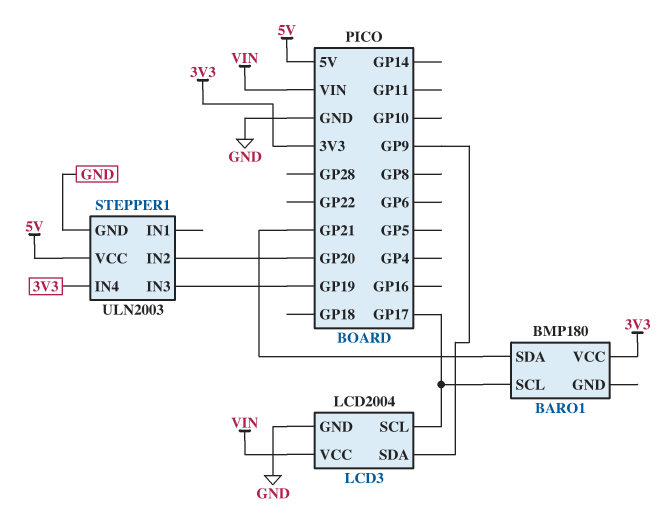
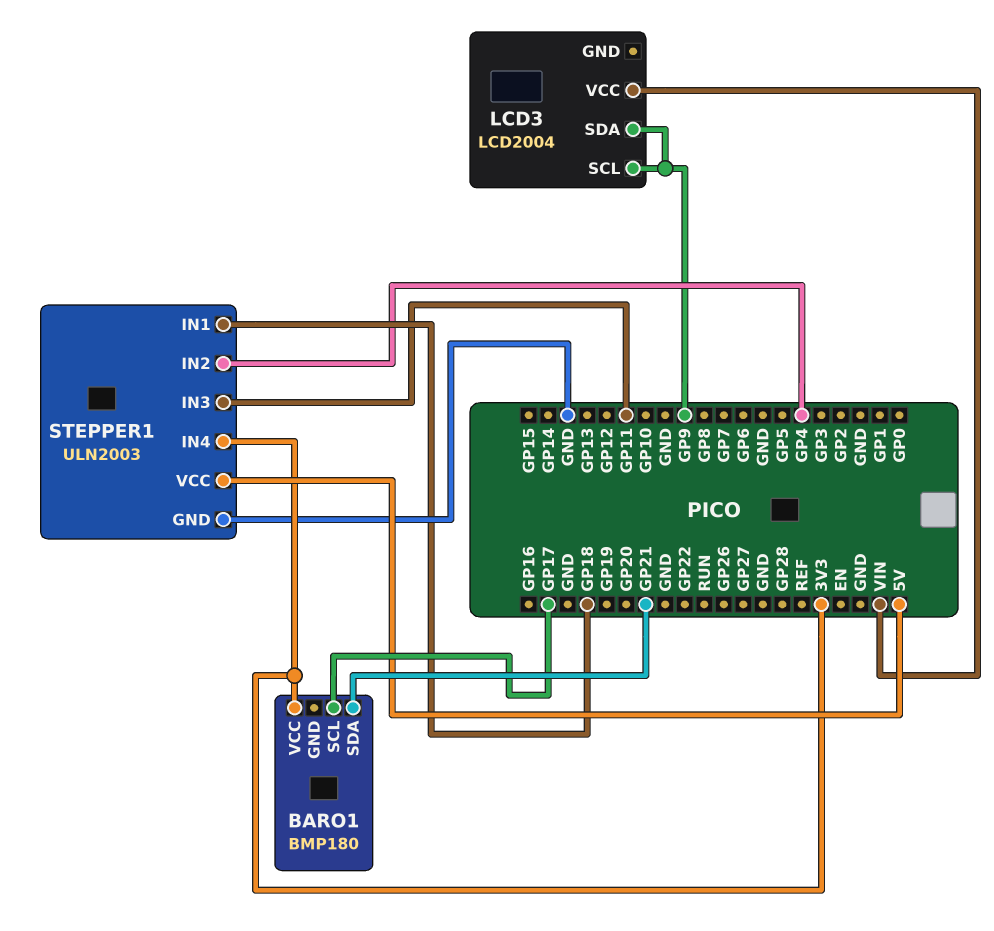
LCD3 pin GND: GND -> none
LCD3 pin SCL: GP17 -> GP9
STEPPER1 pin IN1: none -> GP18
STEPPER1 pin IN2: GP20 -> GP4
STEPPER1 pin IN3: GP19 -> GP11

